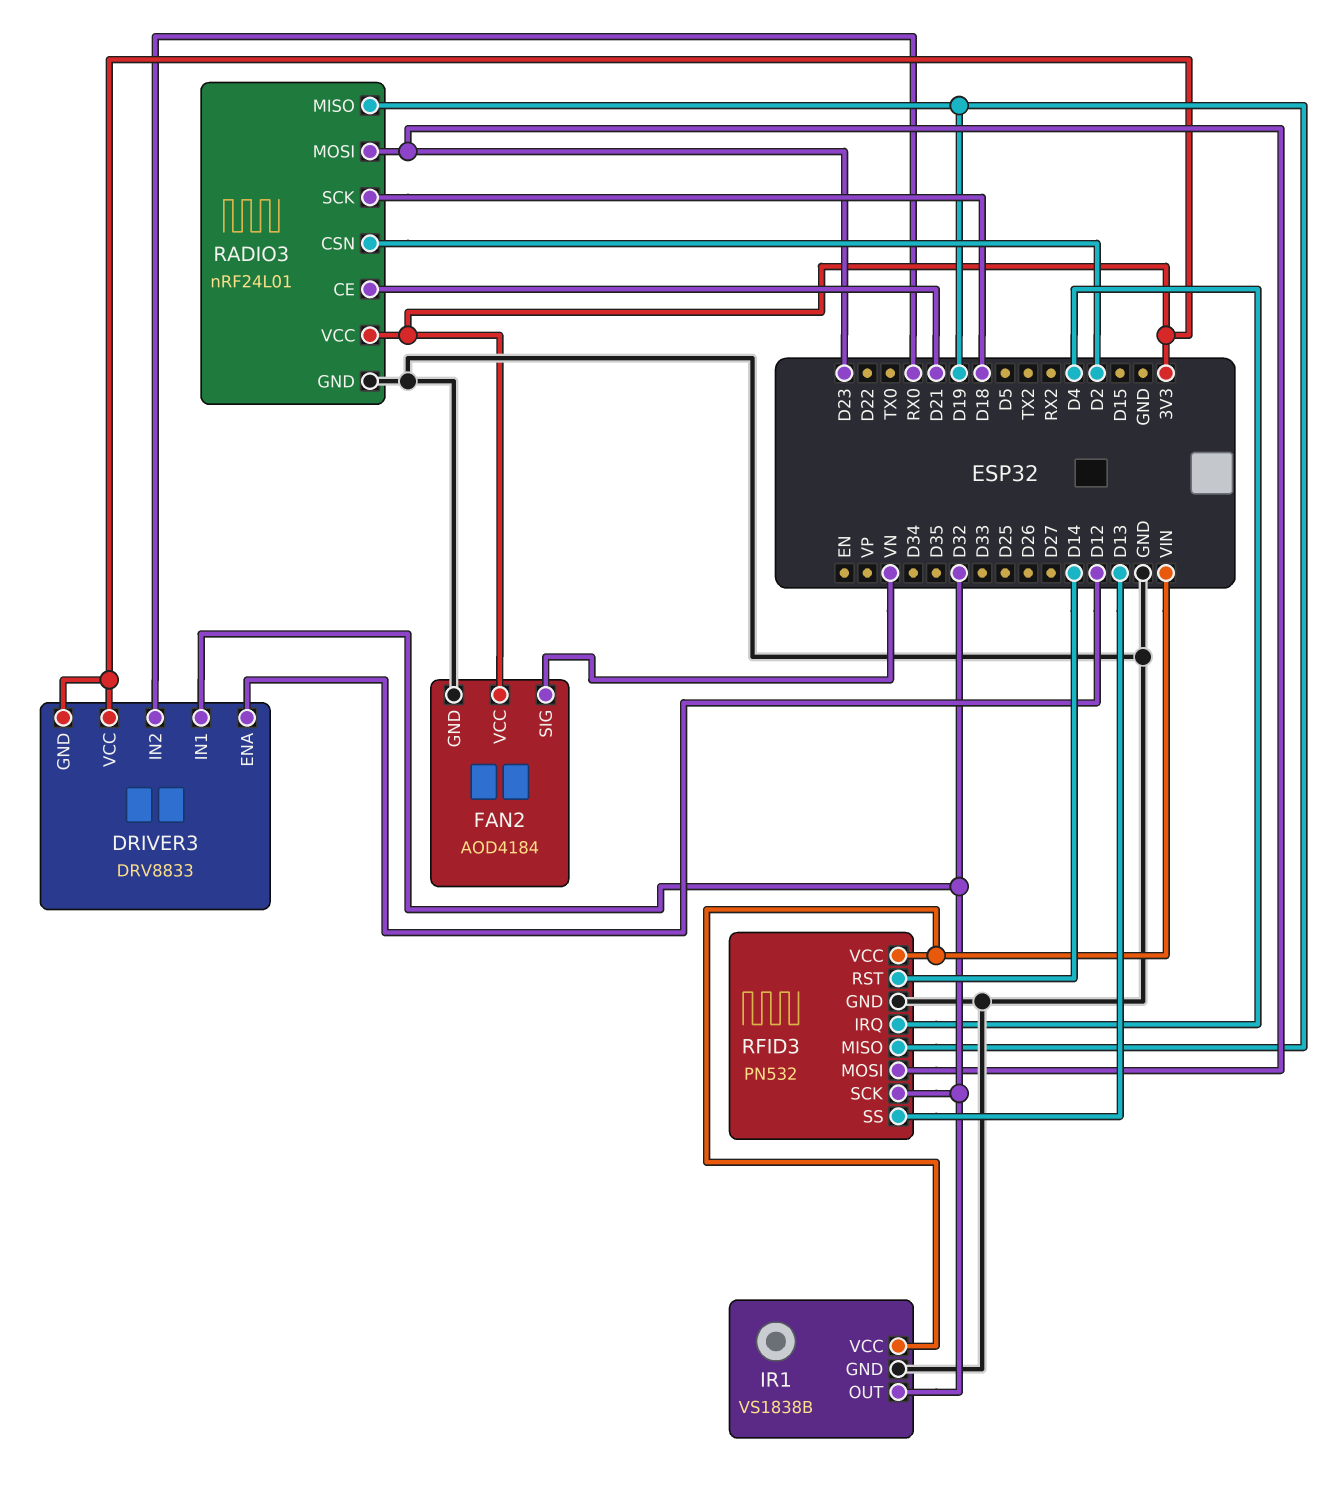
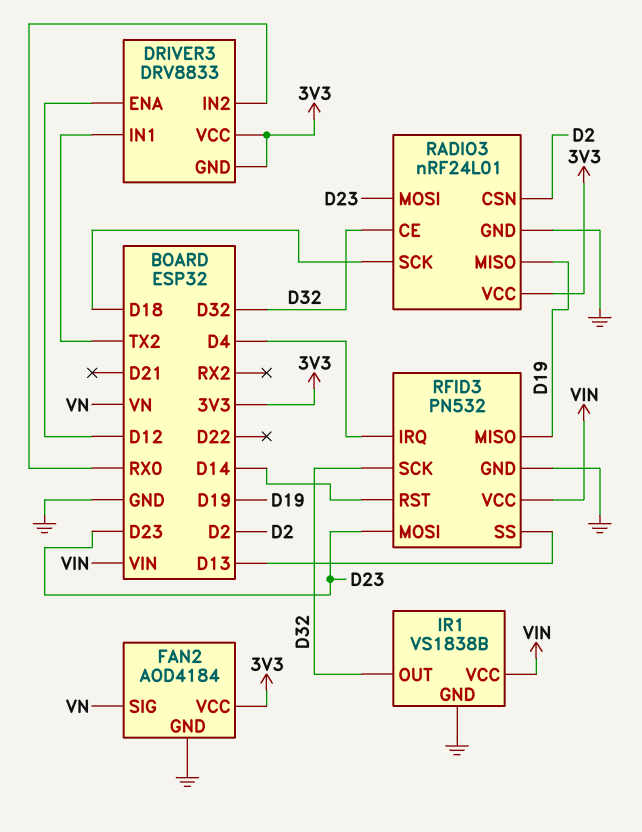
DRIVER3 pin IN1: D32 -> TX2
RADIO3 pin CE: D21 -> D32

